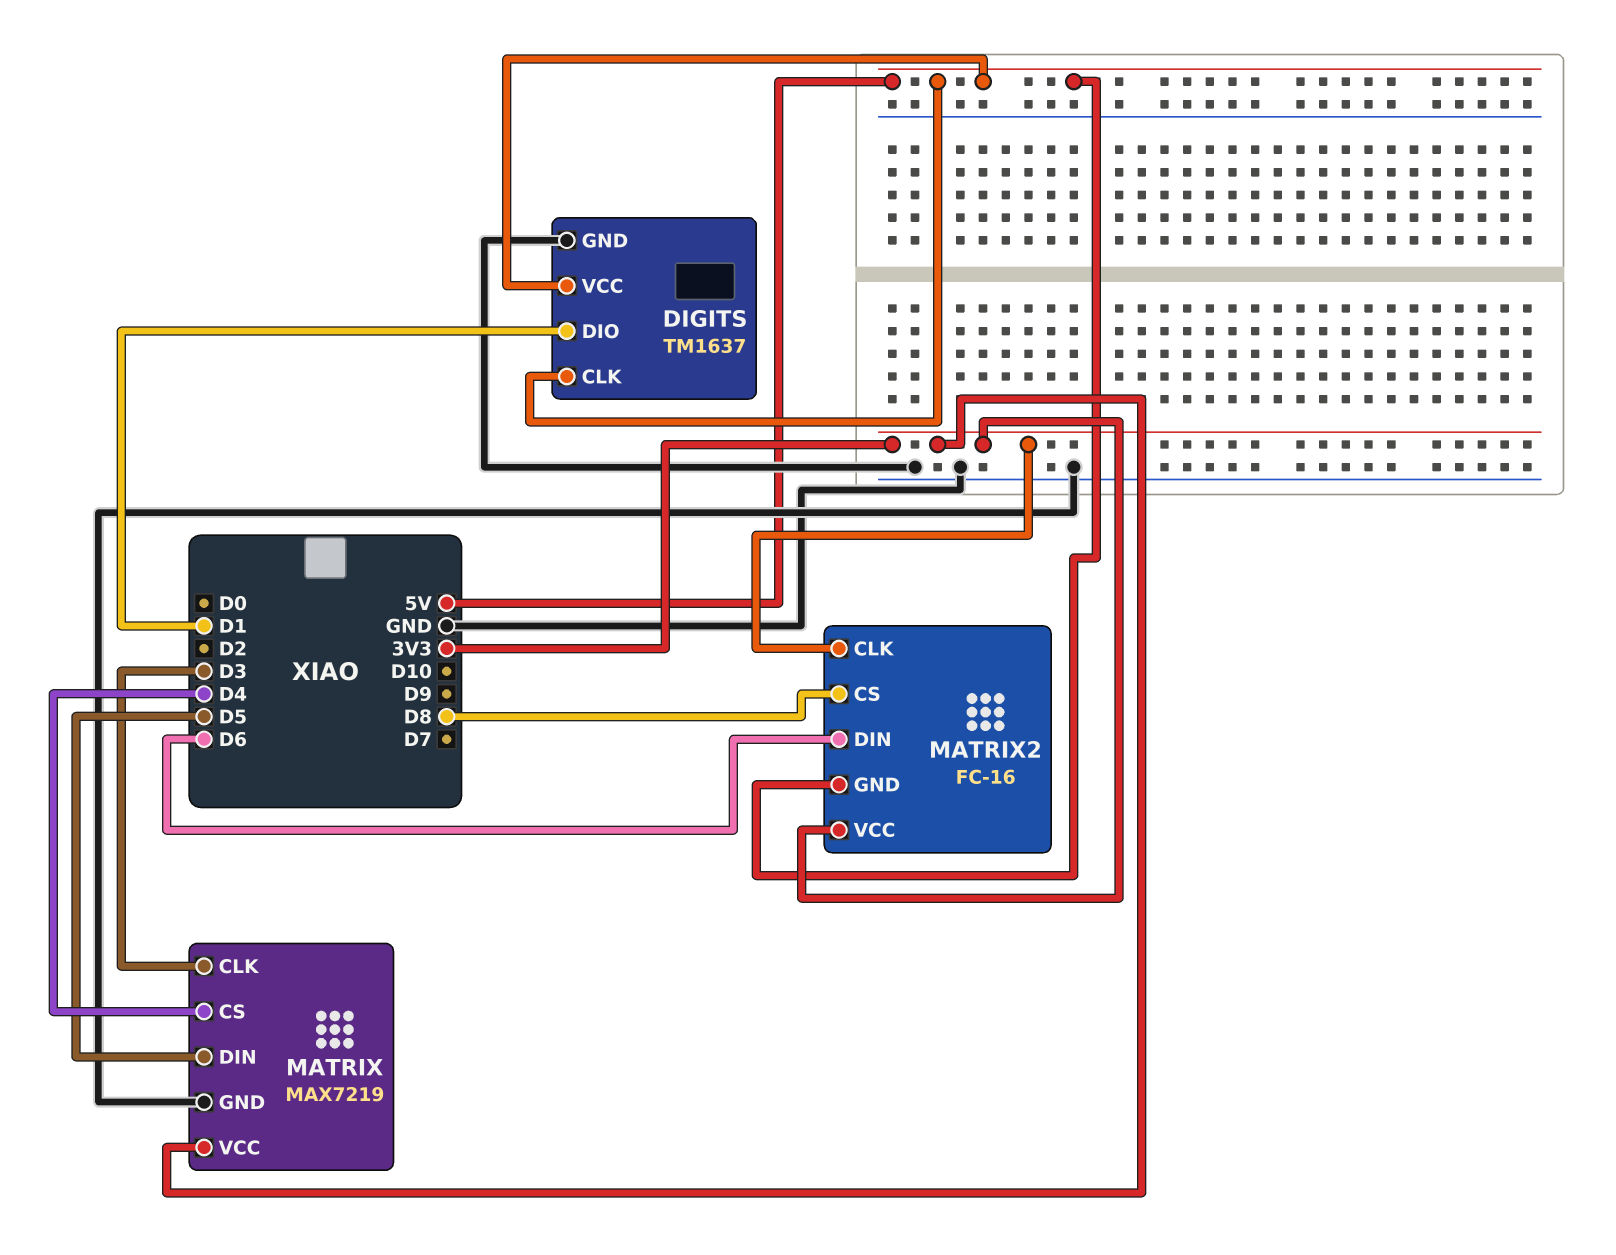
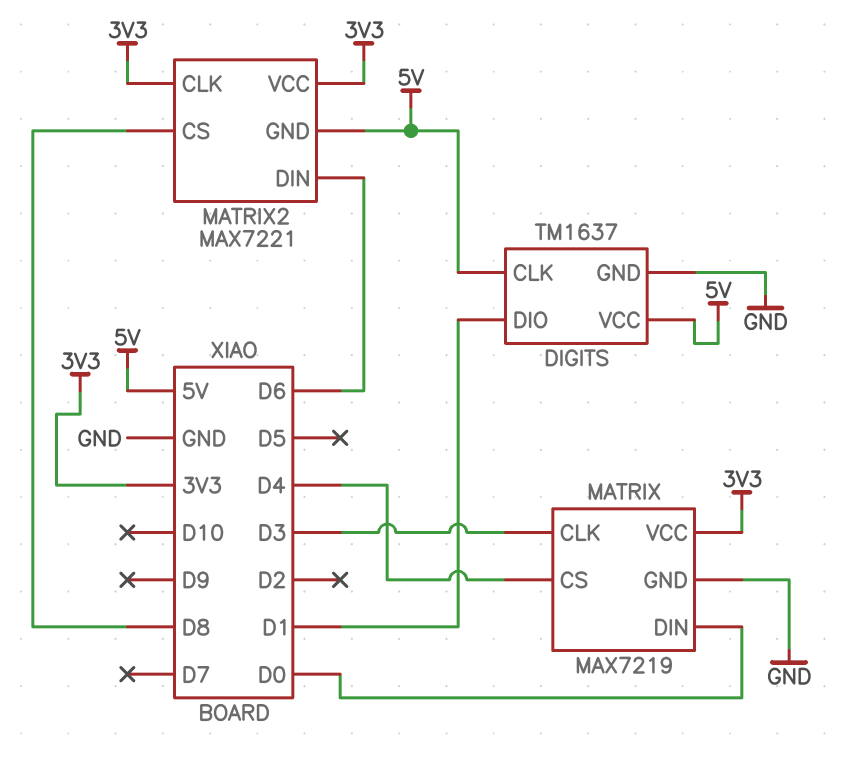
MATRIX pin DIN: D5 -> D0
MATRIX2: FC-16 -> MAX7221

